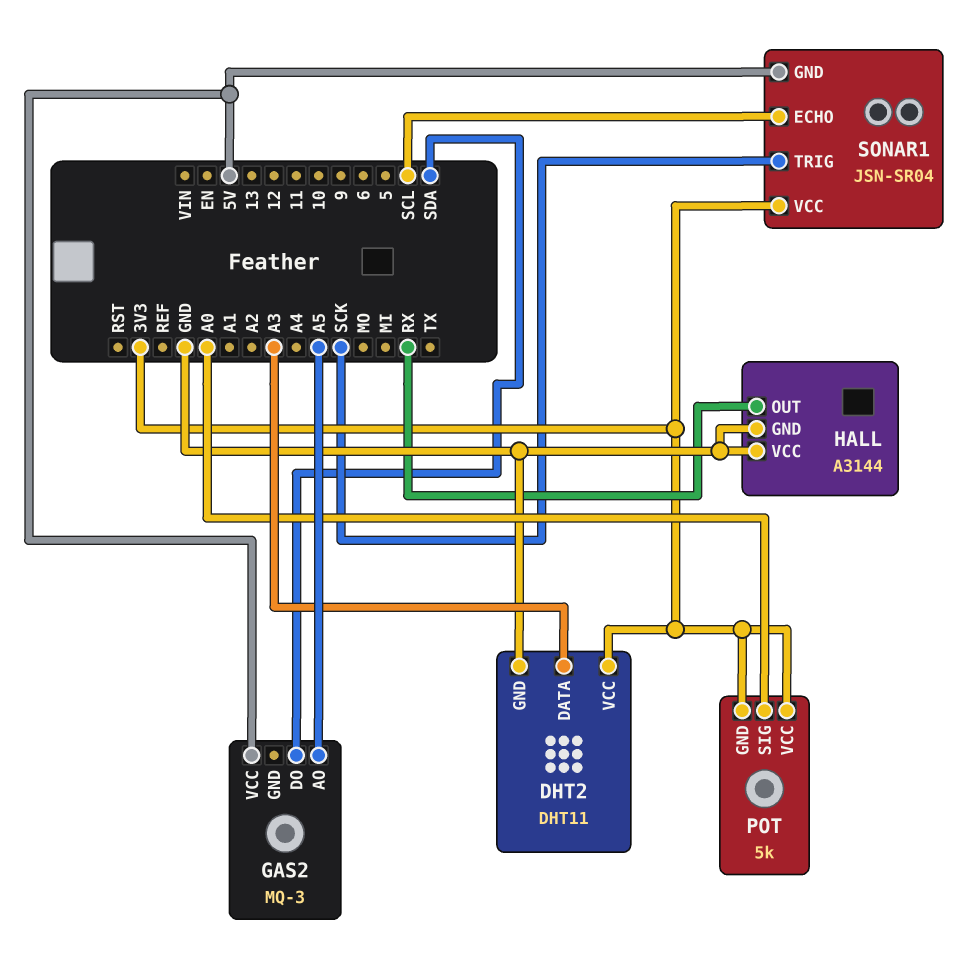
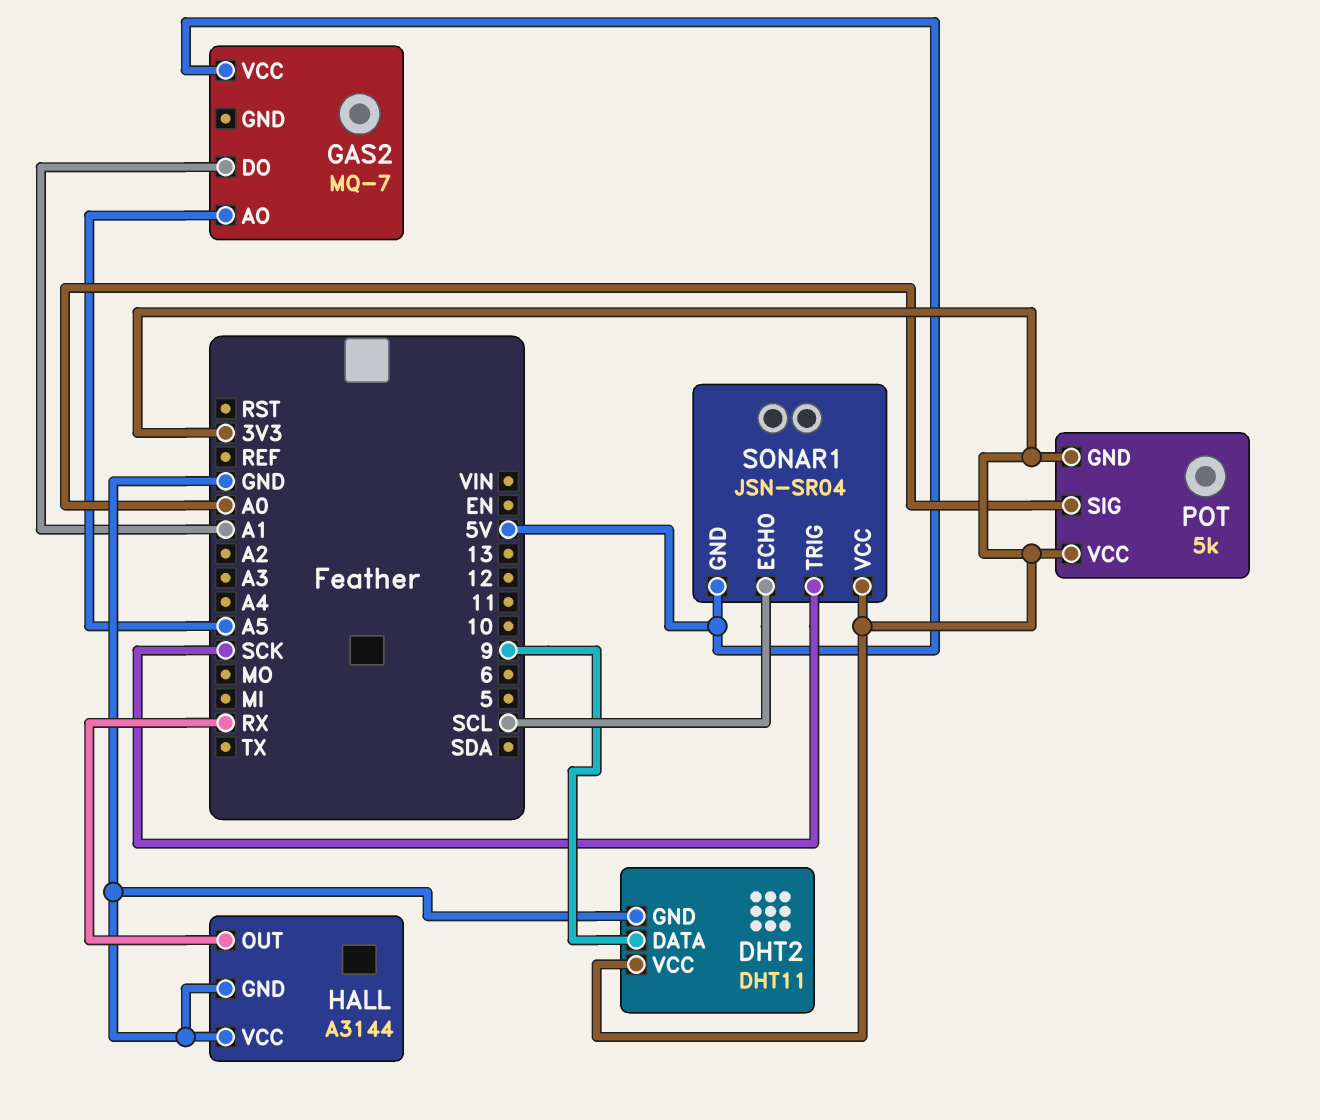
DHT2 pin DATA: A3 -> 9
GAS2: MQ-3 -> MQ-7
GAS2 pin DO: SDA -> A1

